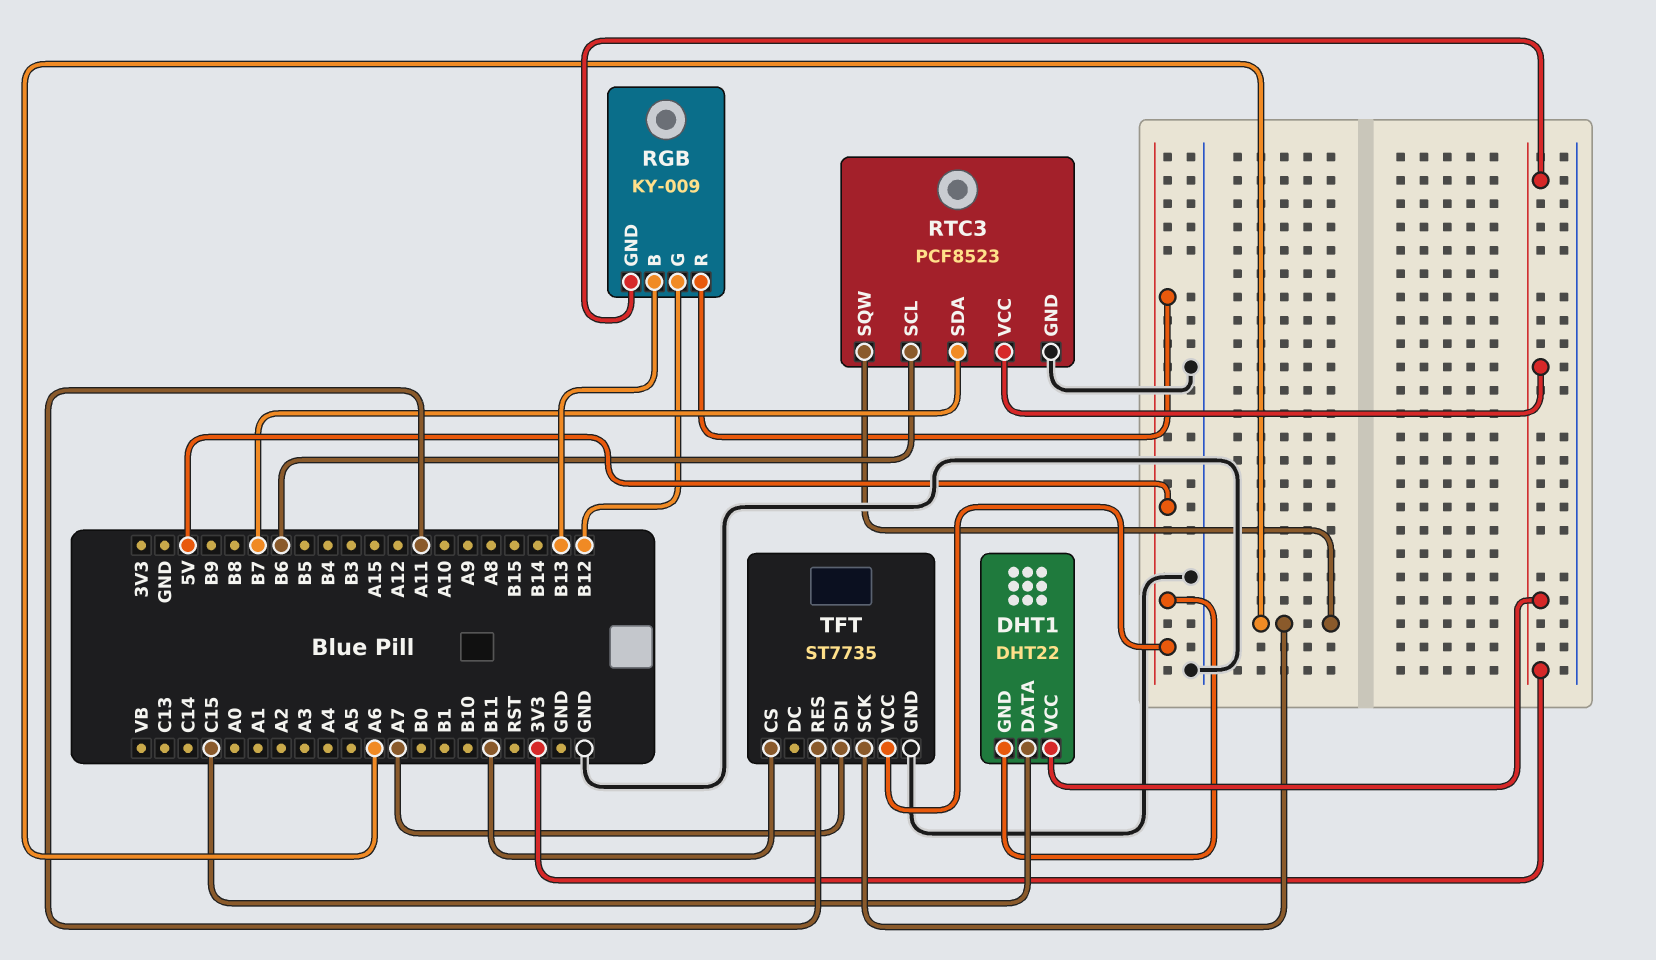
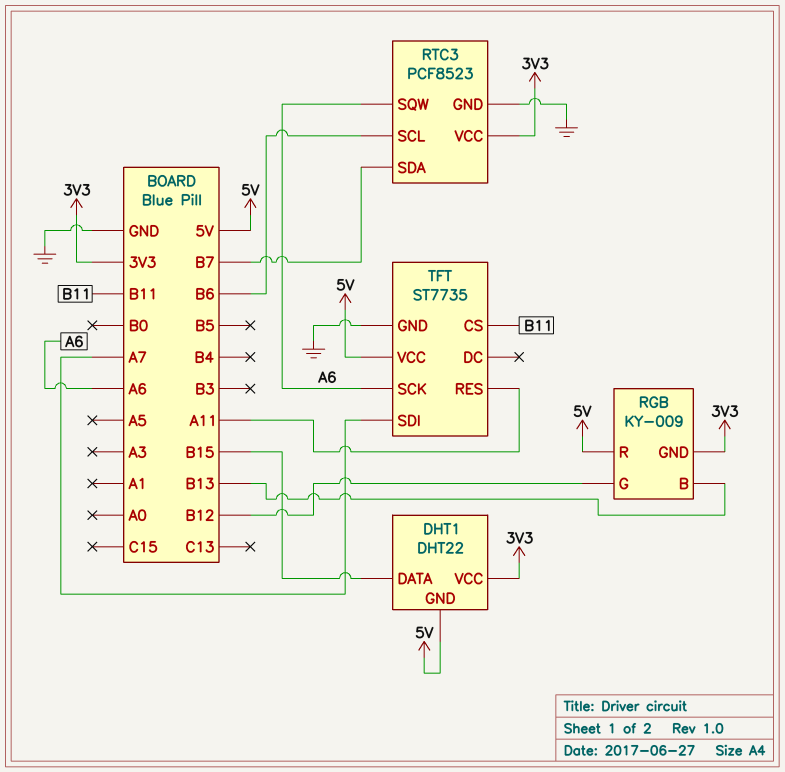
DHT1 pin DATA: C15 -> B15

